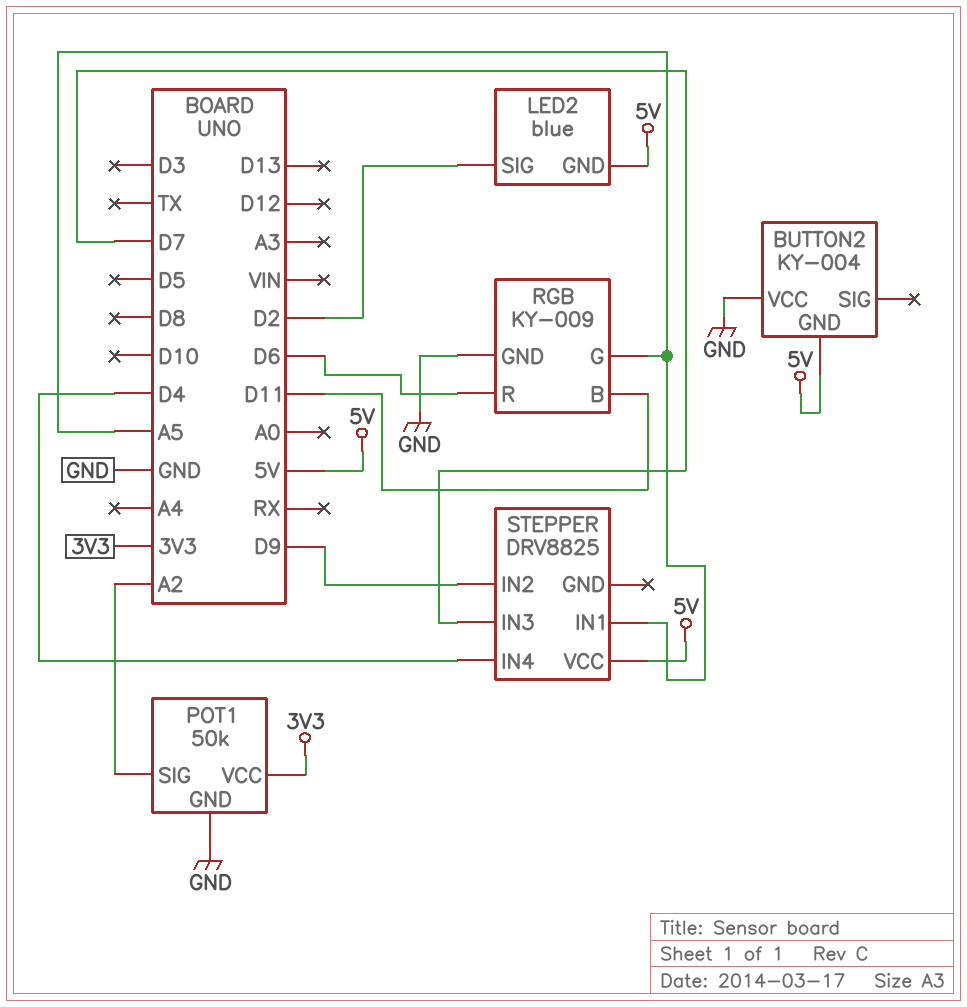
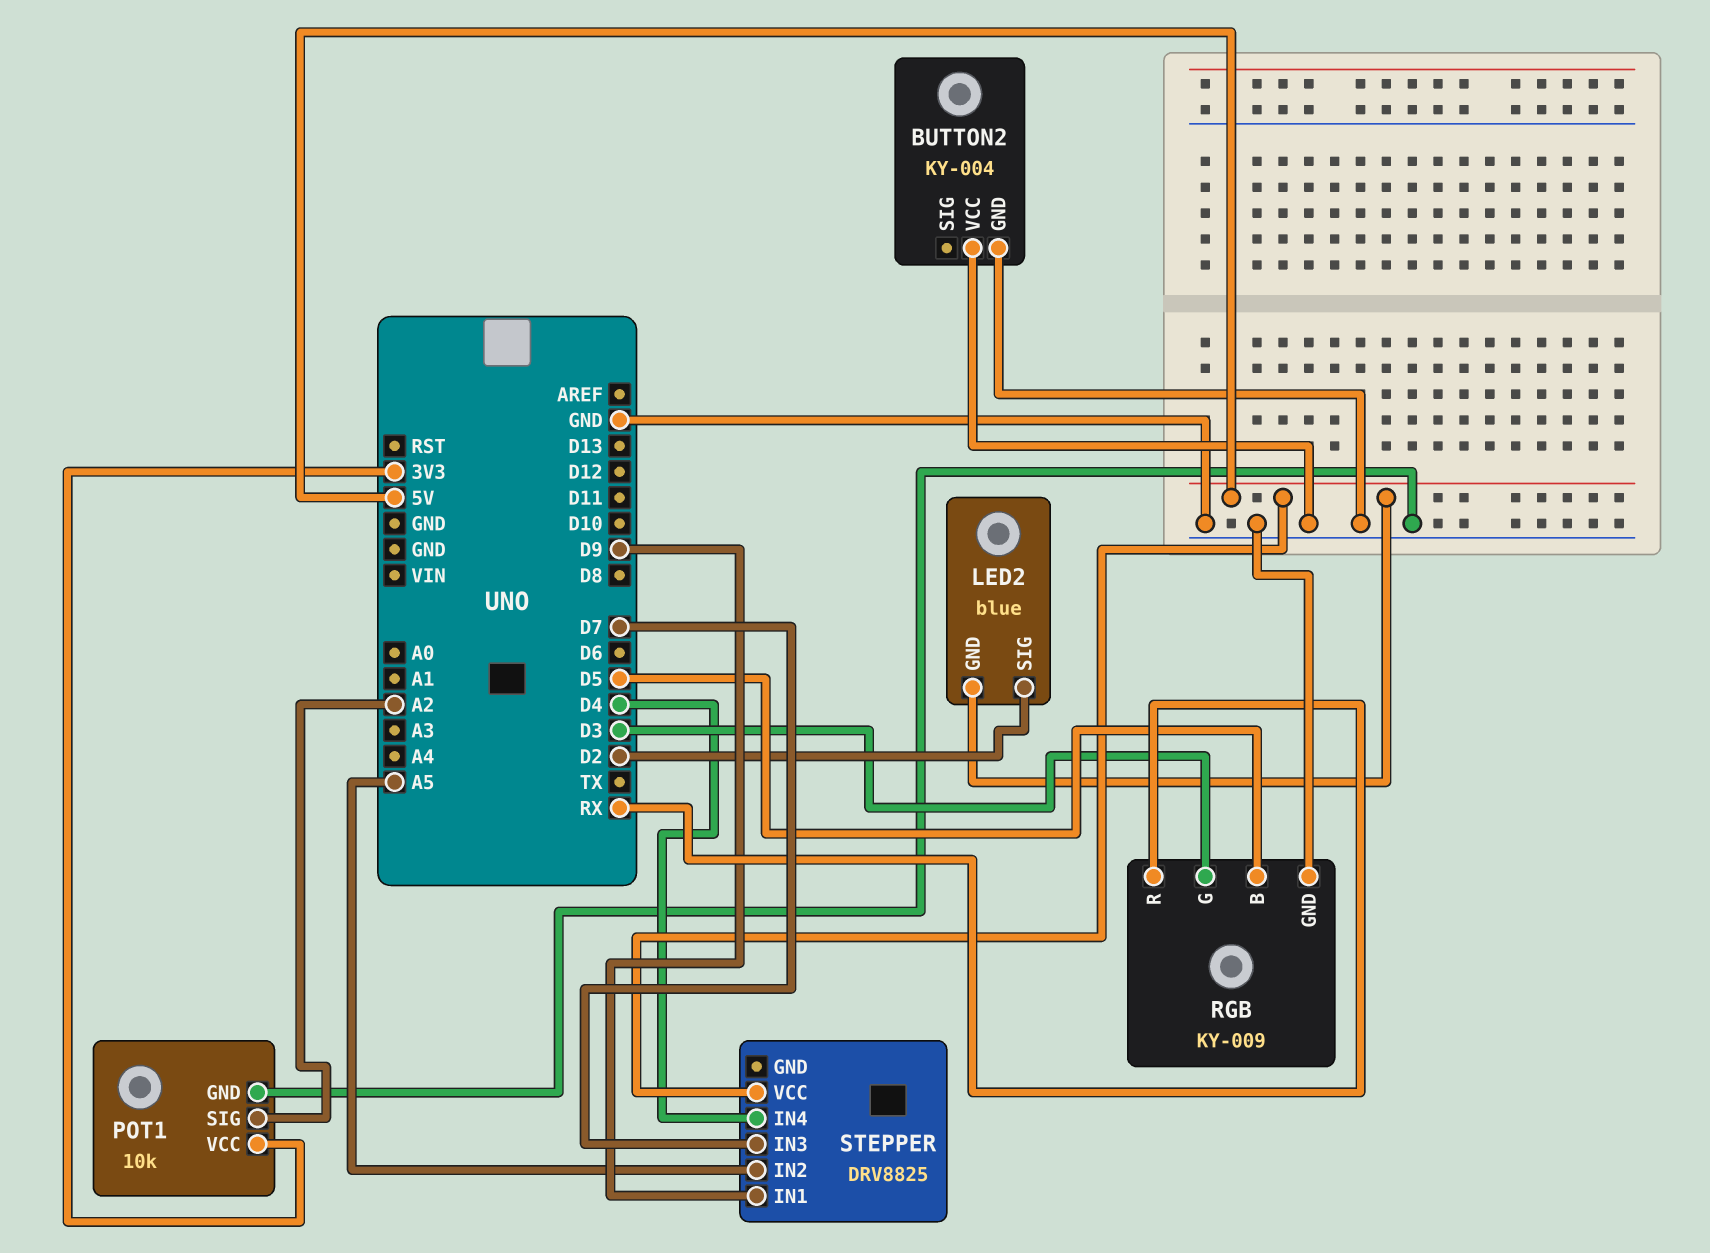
BUTTON2 pin GND: 5V -> GND
POT1: 50k -> 10k
RGB pin B: D11 -> D5
RGB pin G: A5 -> D3
RGB pin R: D6 -> RX
STEPPER pin IN1: A5 -> D9
STEPPER pin IN2: D9 -> A5

